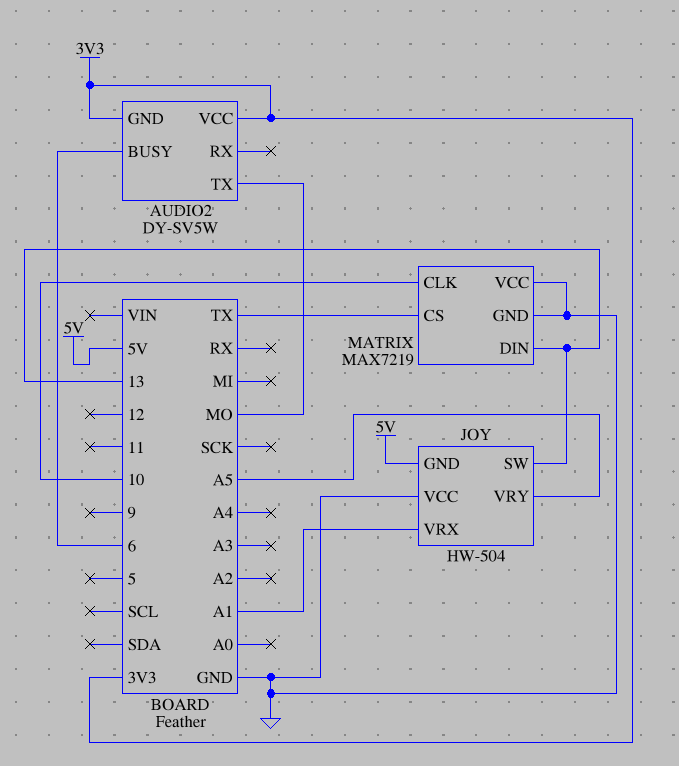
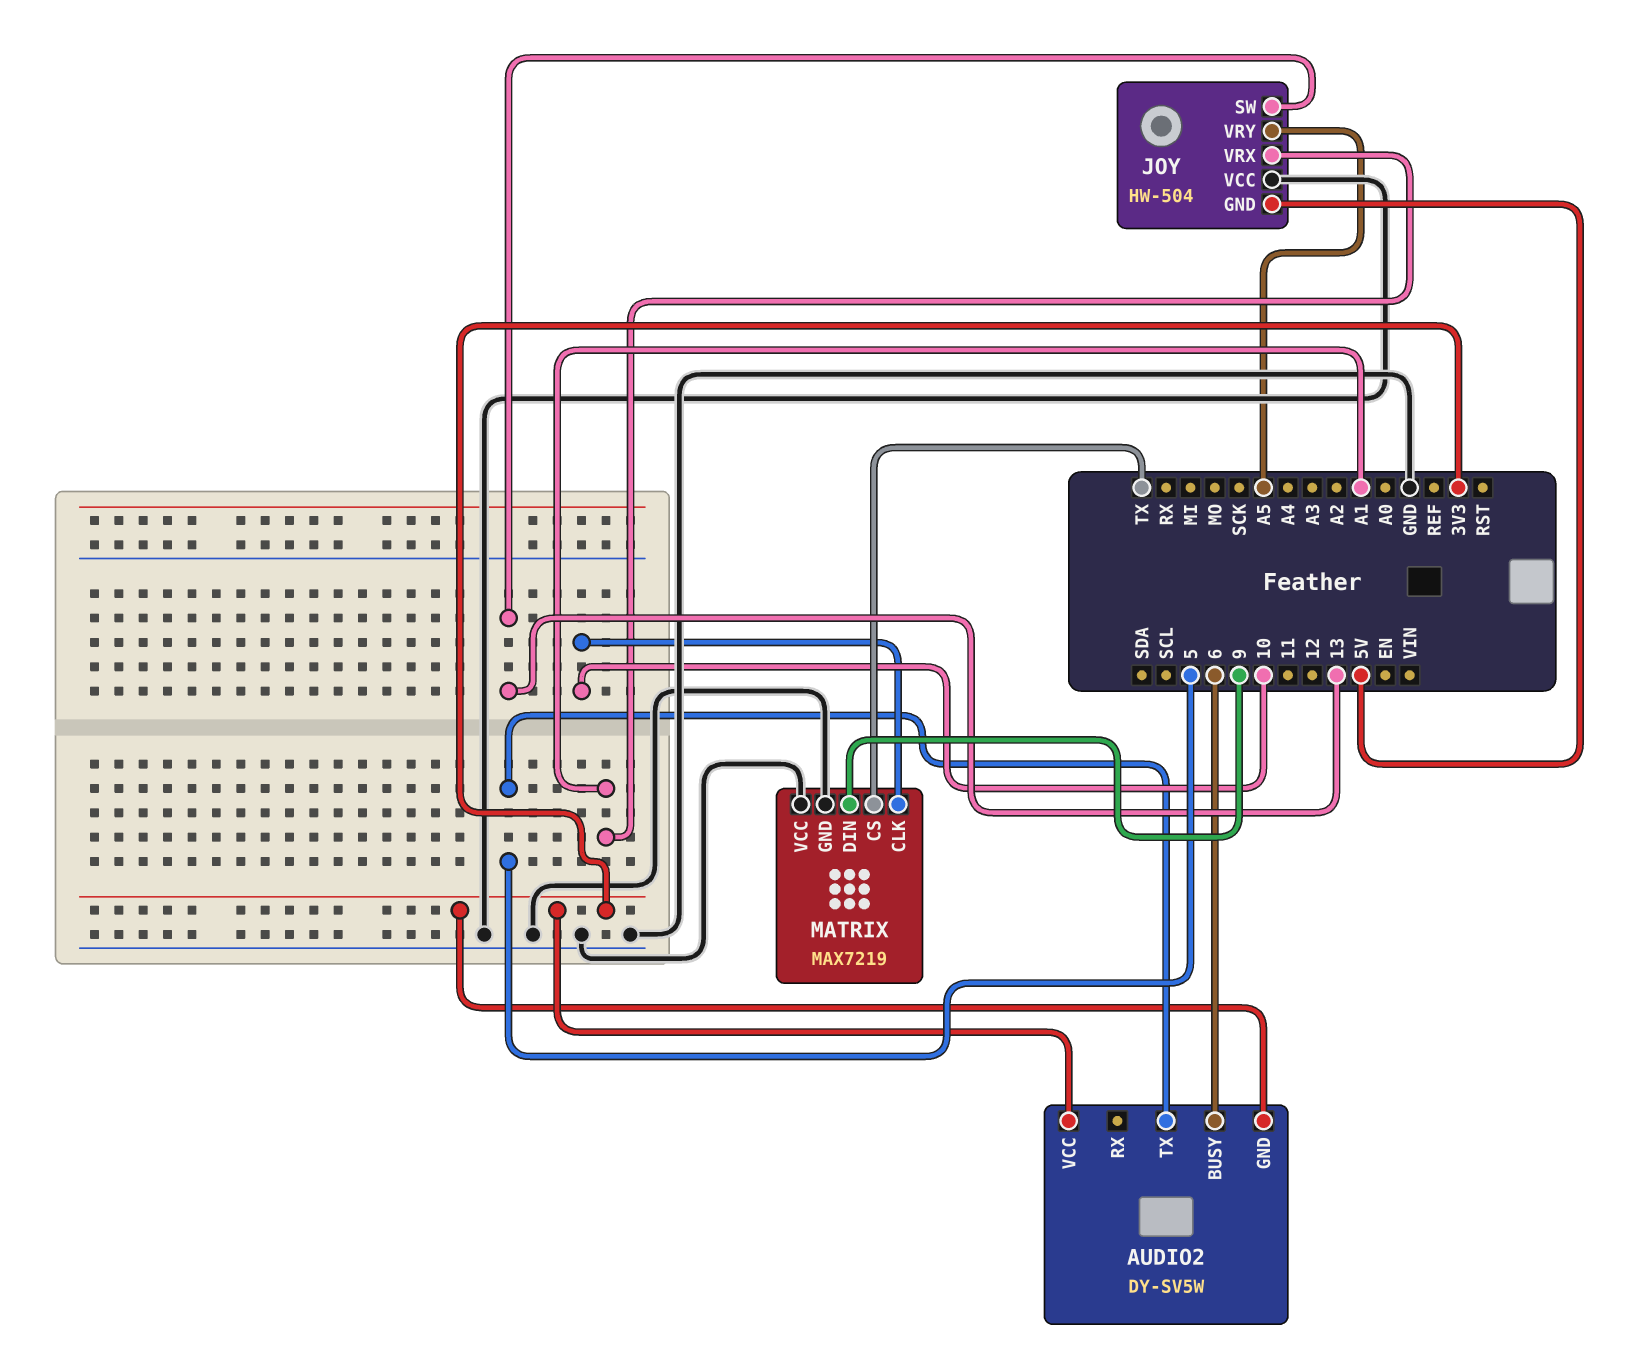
AUDIO2 pin TX: MO -> 5
MATRIX pin DIN: 13 -> 9

